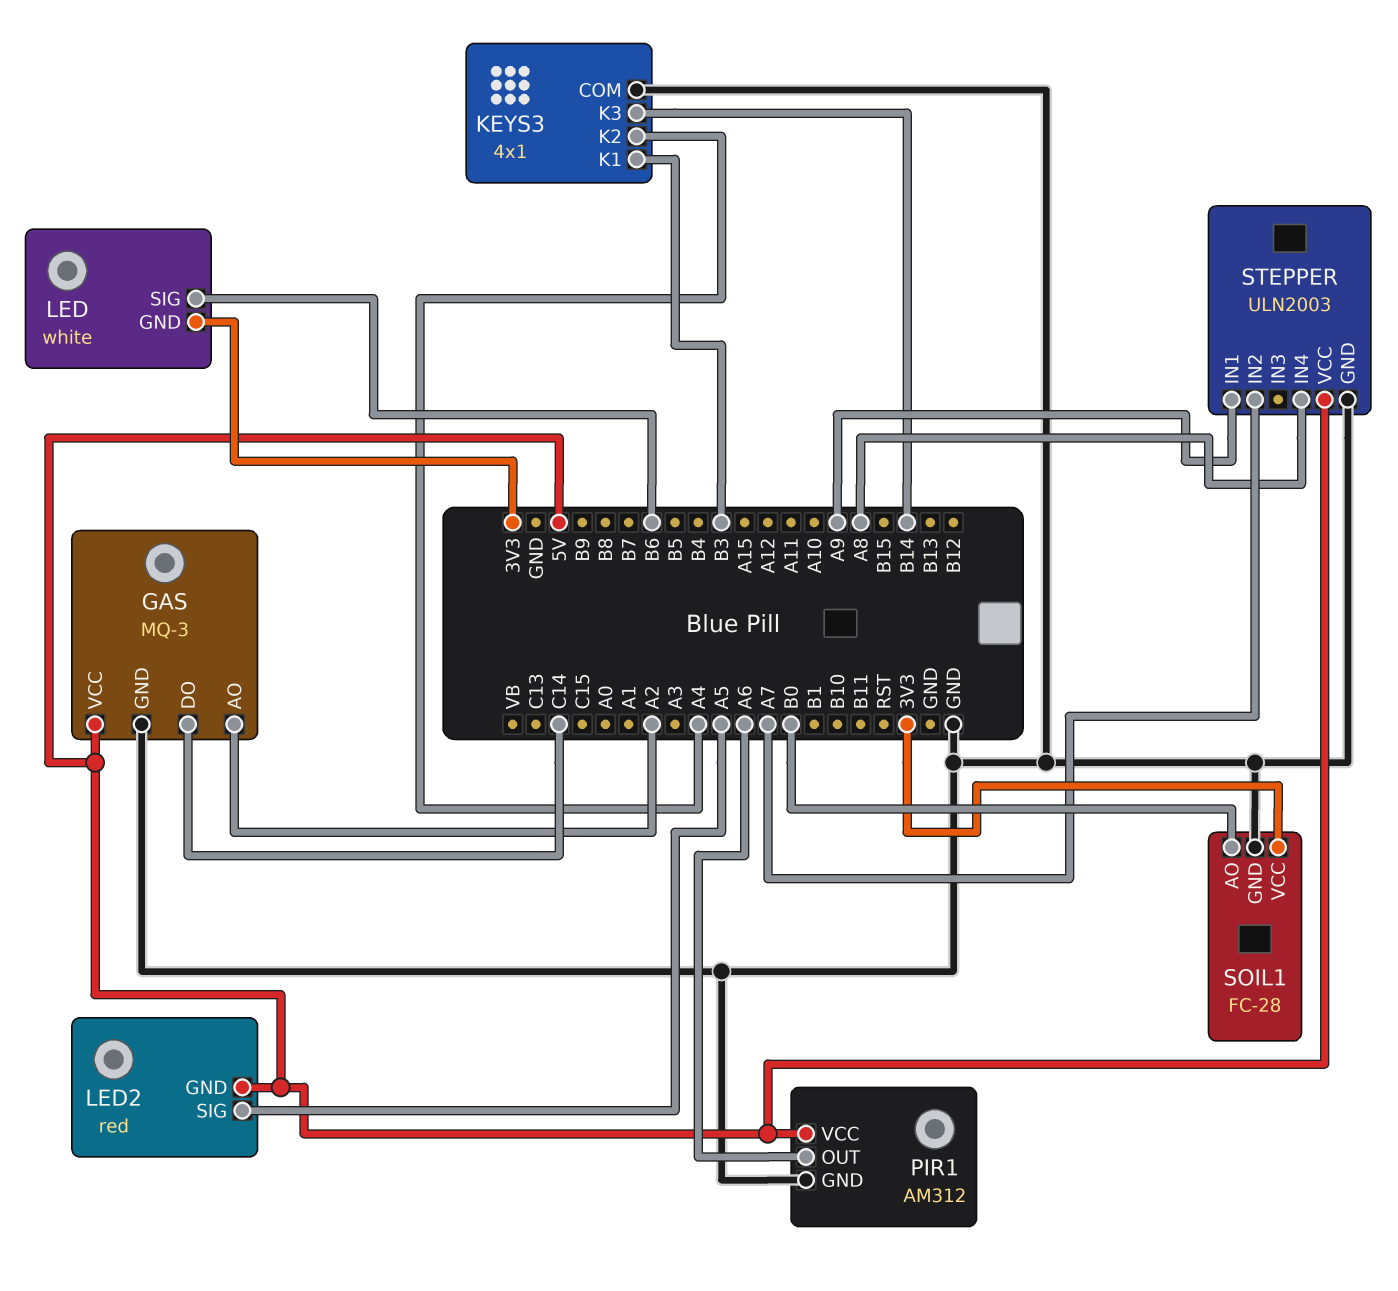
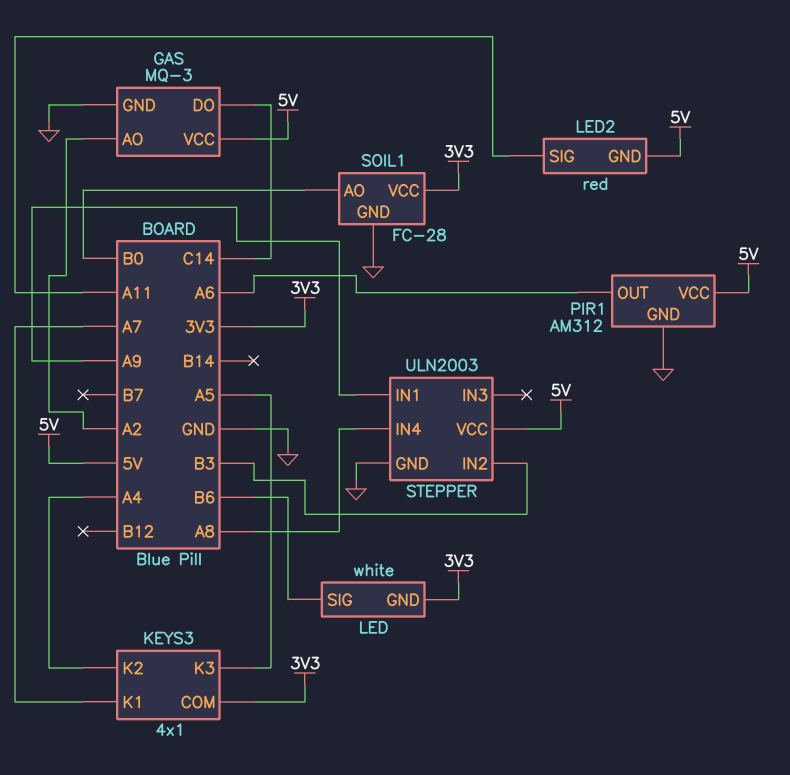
KEYS3 pin COM: GND -> 3V3
KEYS3 pin K1: B3 -> A7
KEYS3 pin K3: B14 -> A5
LED2 pin SIG: A5 -> A11
STEPPER pin IN2: A7 -> B3

